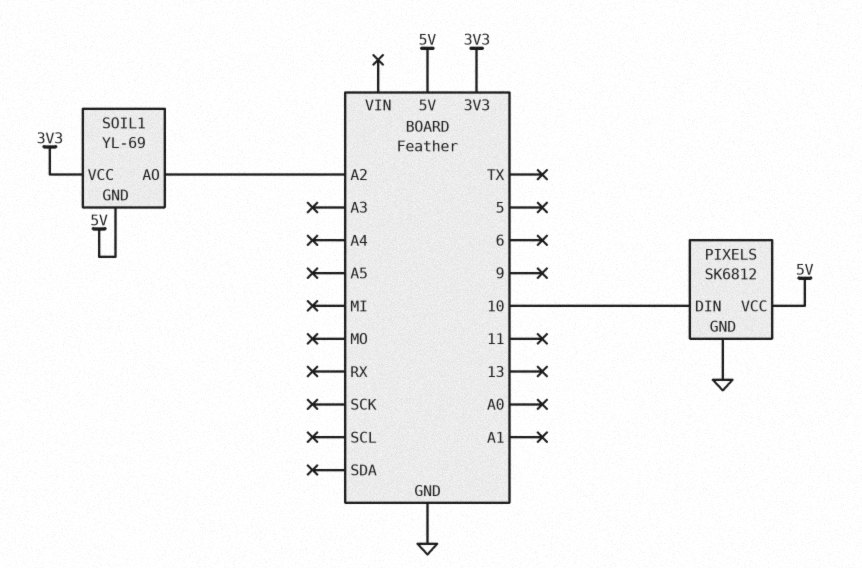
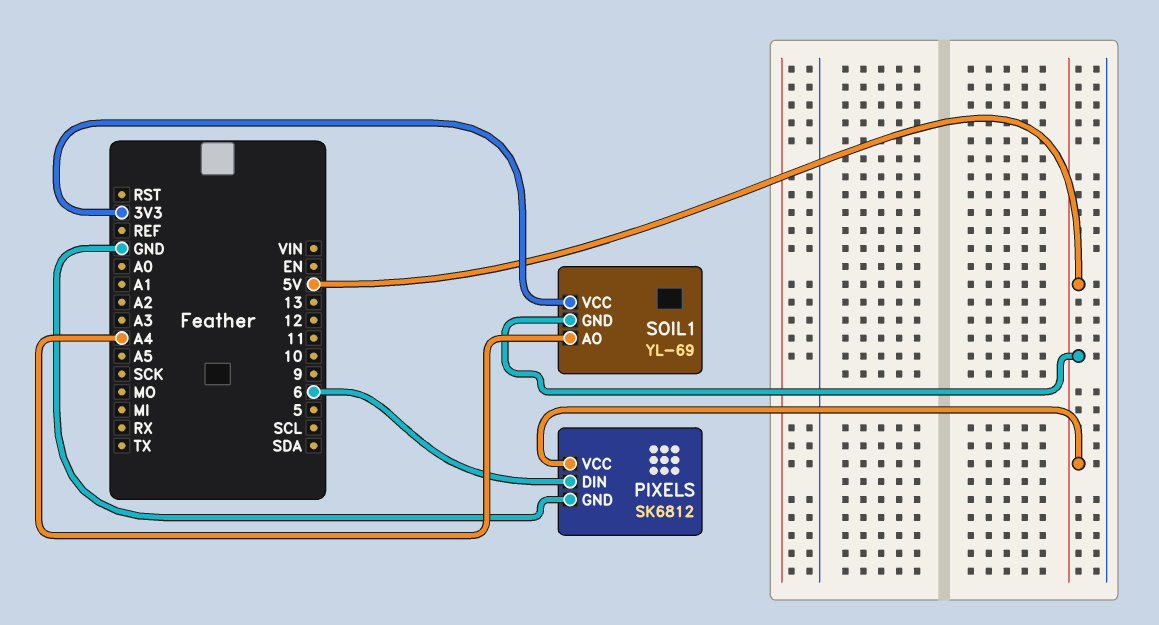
PIXELS pin DIN: 10 -> 6
SOIL1 pin AO: A2 -> A4

